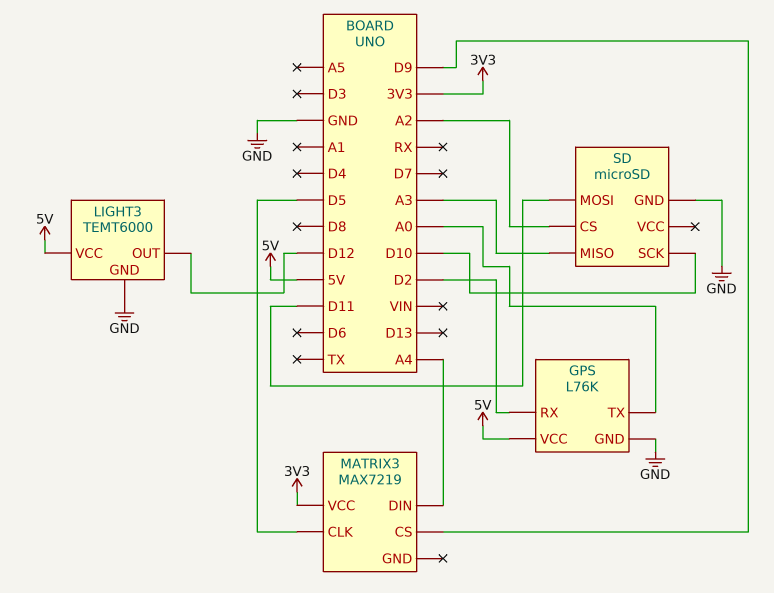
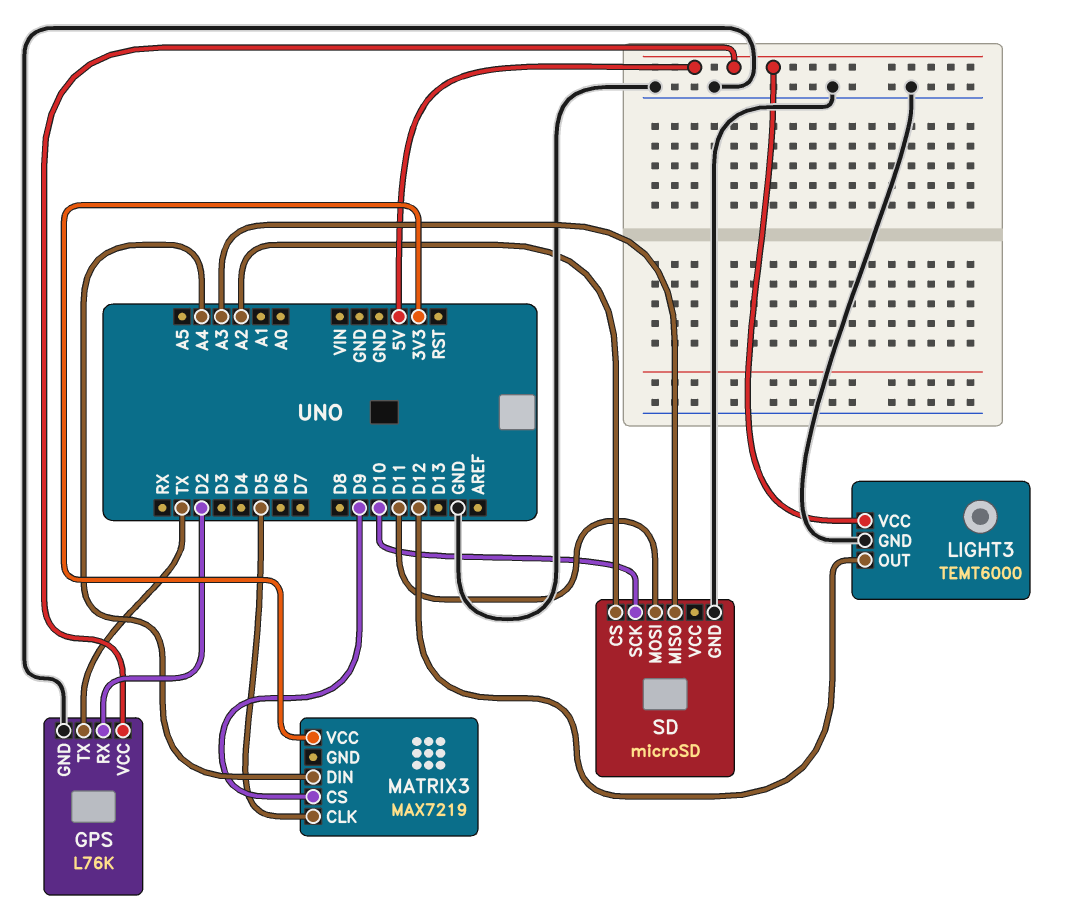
GPS pin TX: A0 -> TX

